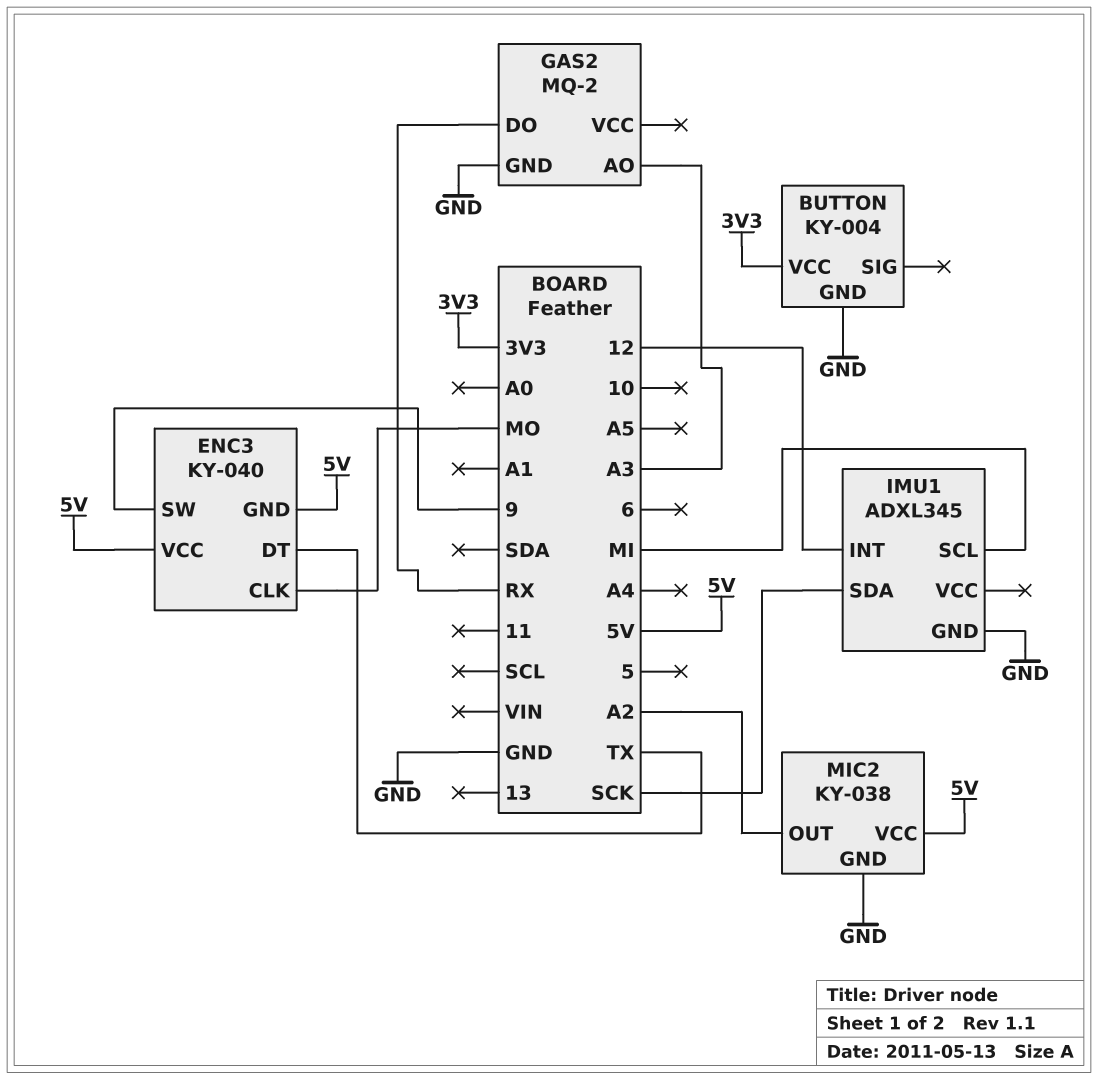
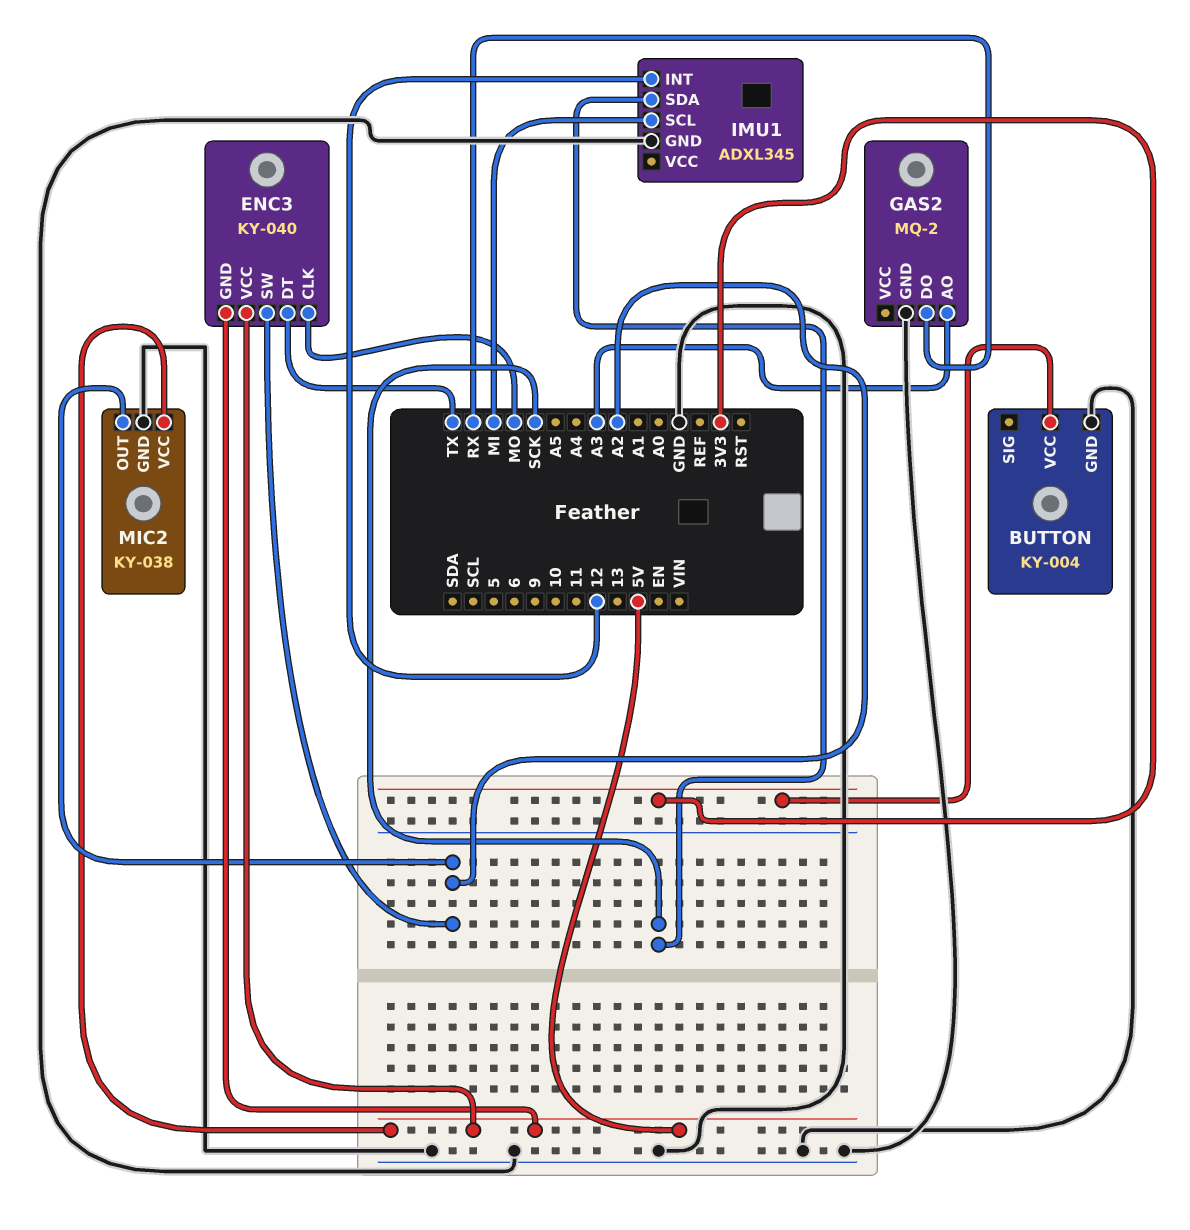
ENC3 pin SW: 9 -> A2

